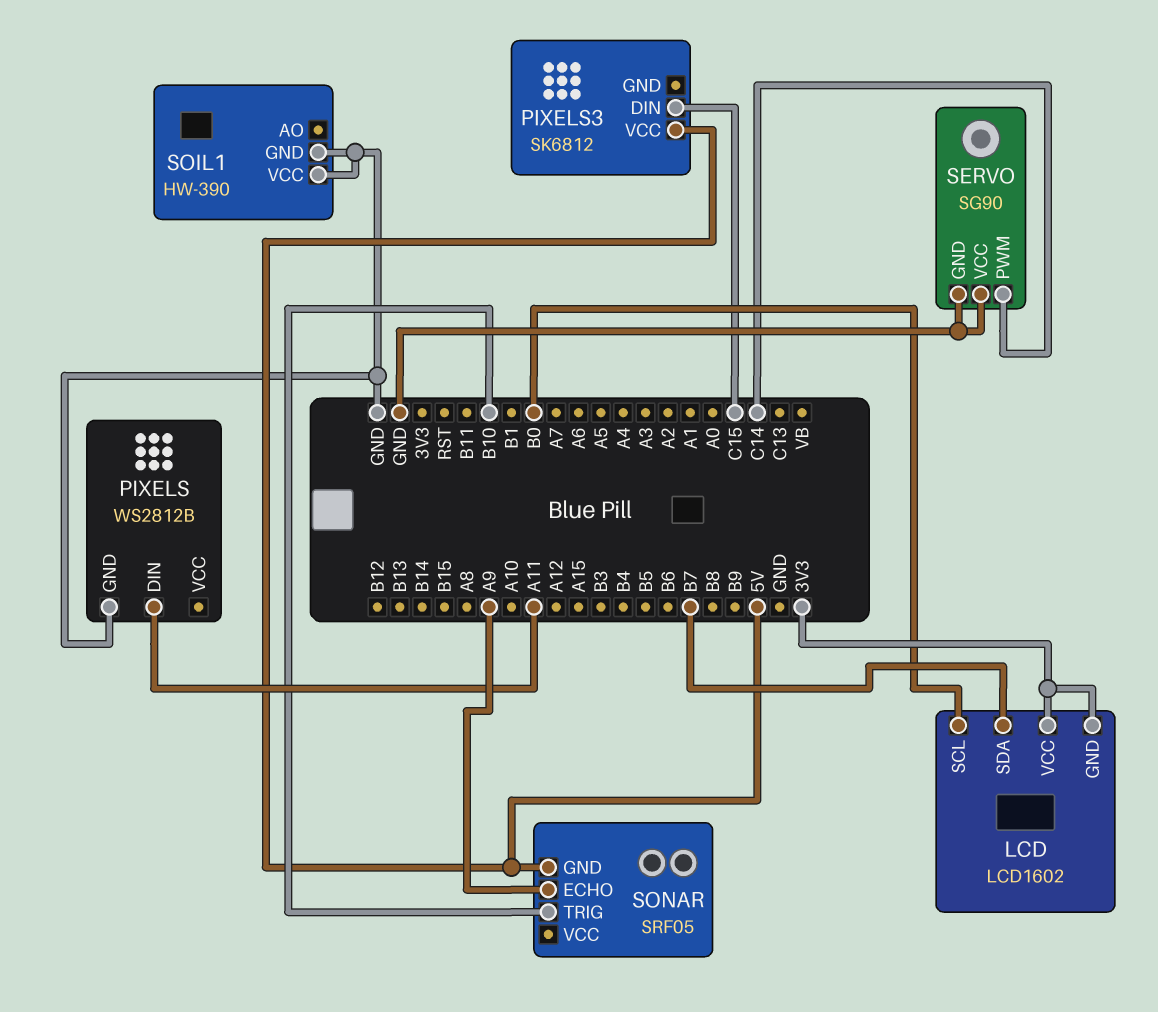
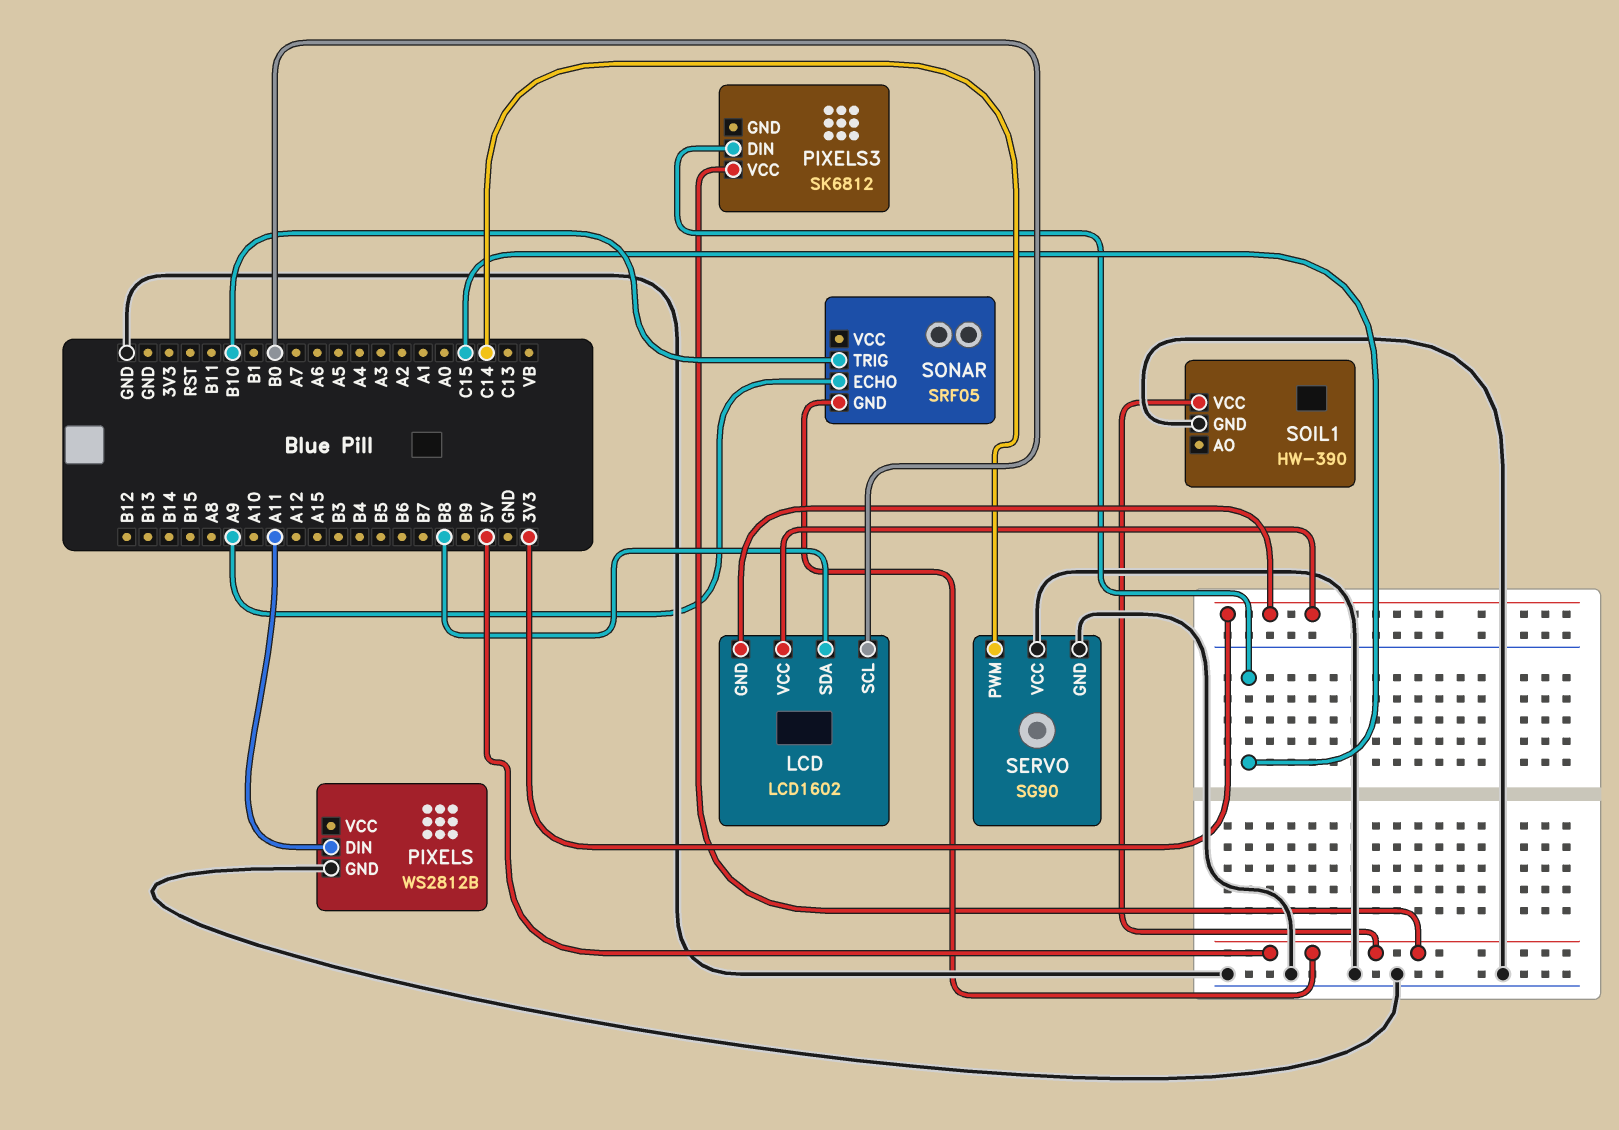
LCD pin SDA: B7 -> B8
SOIL1 pin VCC: GND -> 5V

